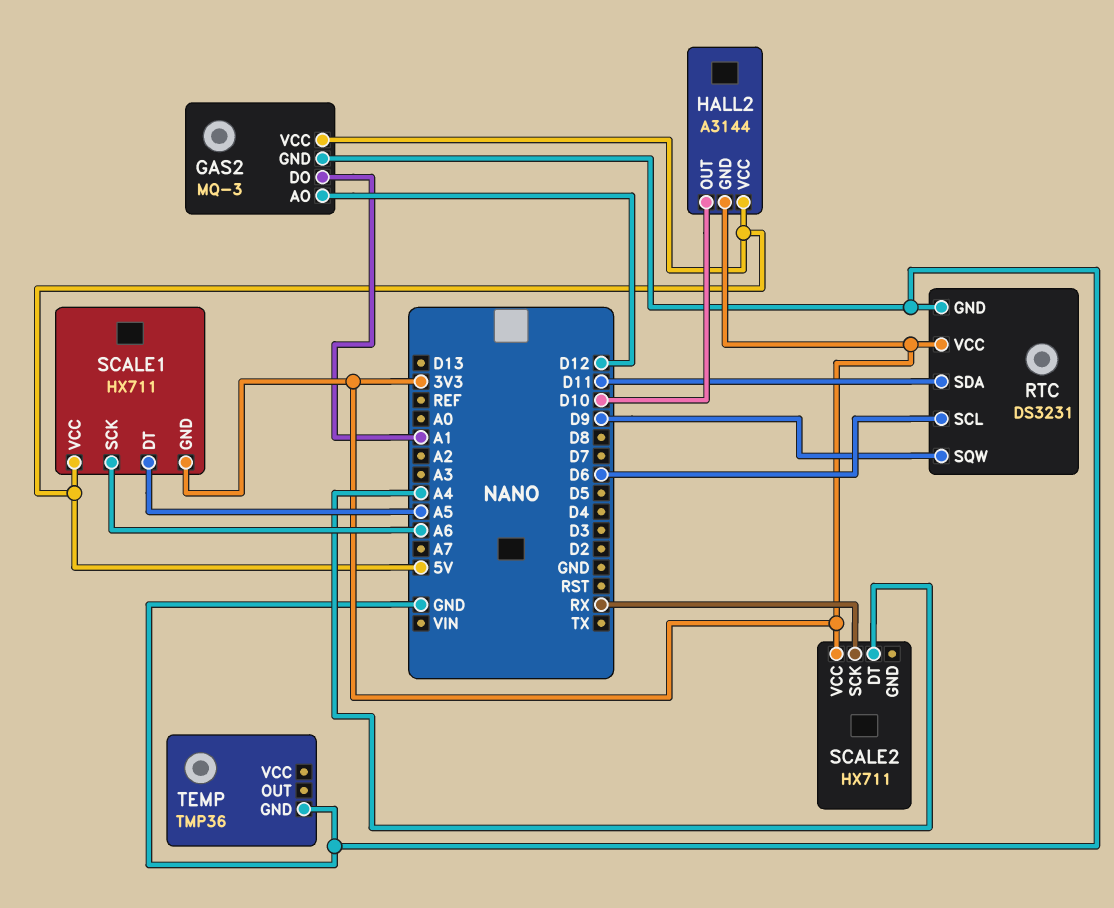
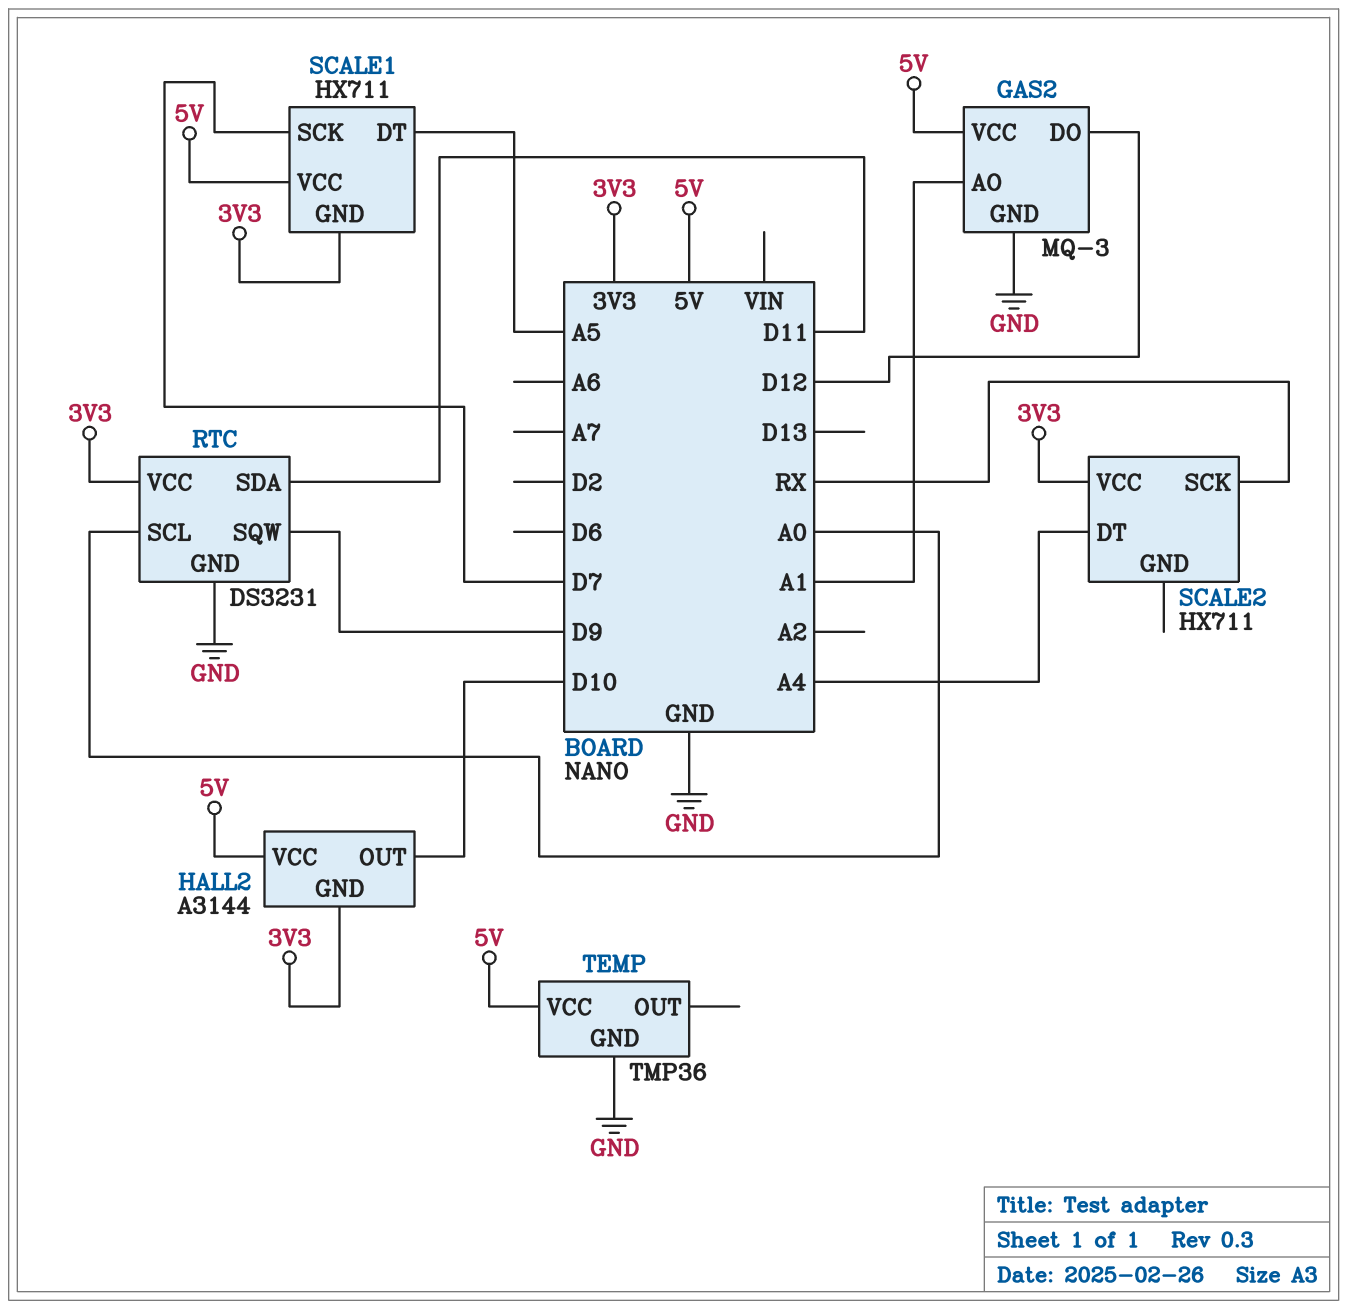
GAS2 pin AO: D12 -> A1
GAS2 pin DO: A1 -> D12
RTC pin SCL: D6 -> A0
SCALE1 pin SCK: A6 -> D7
TEMP pin VCC: none -> 5V

